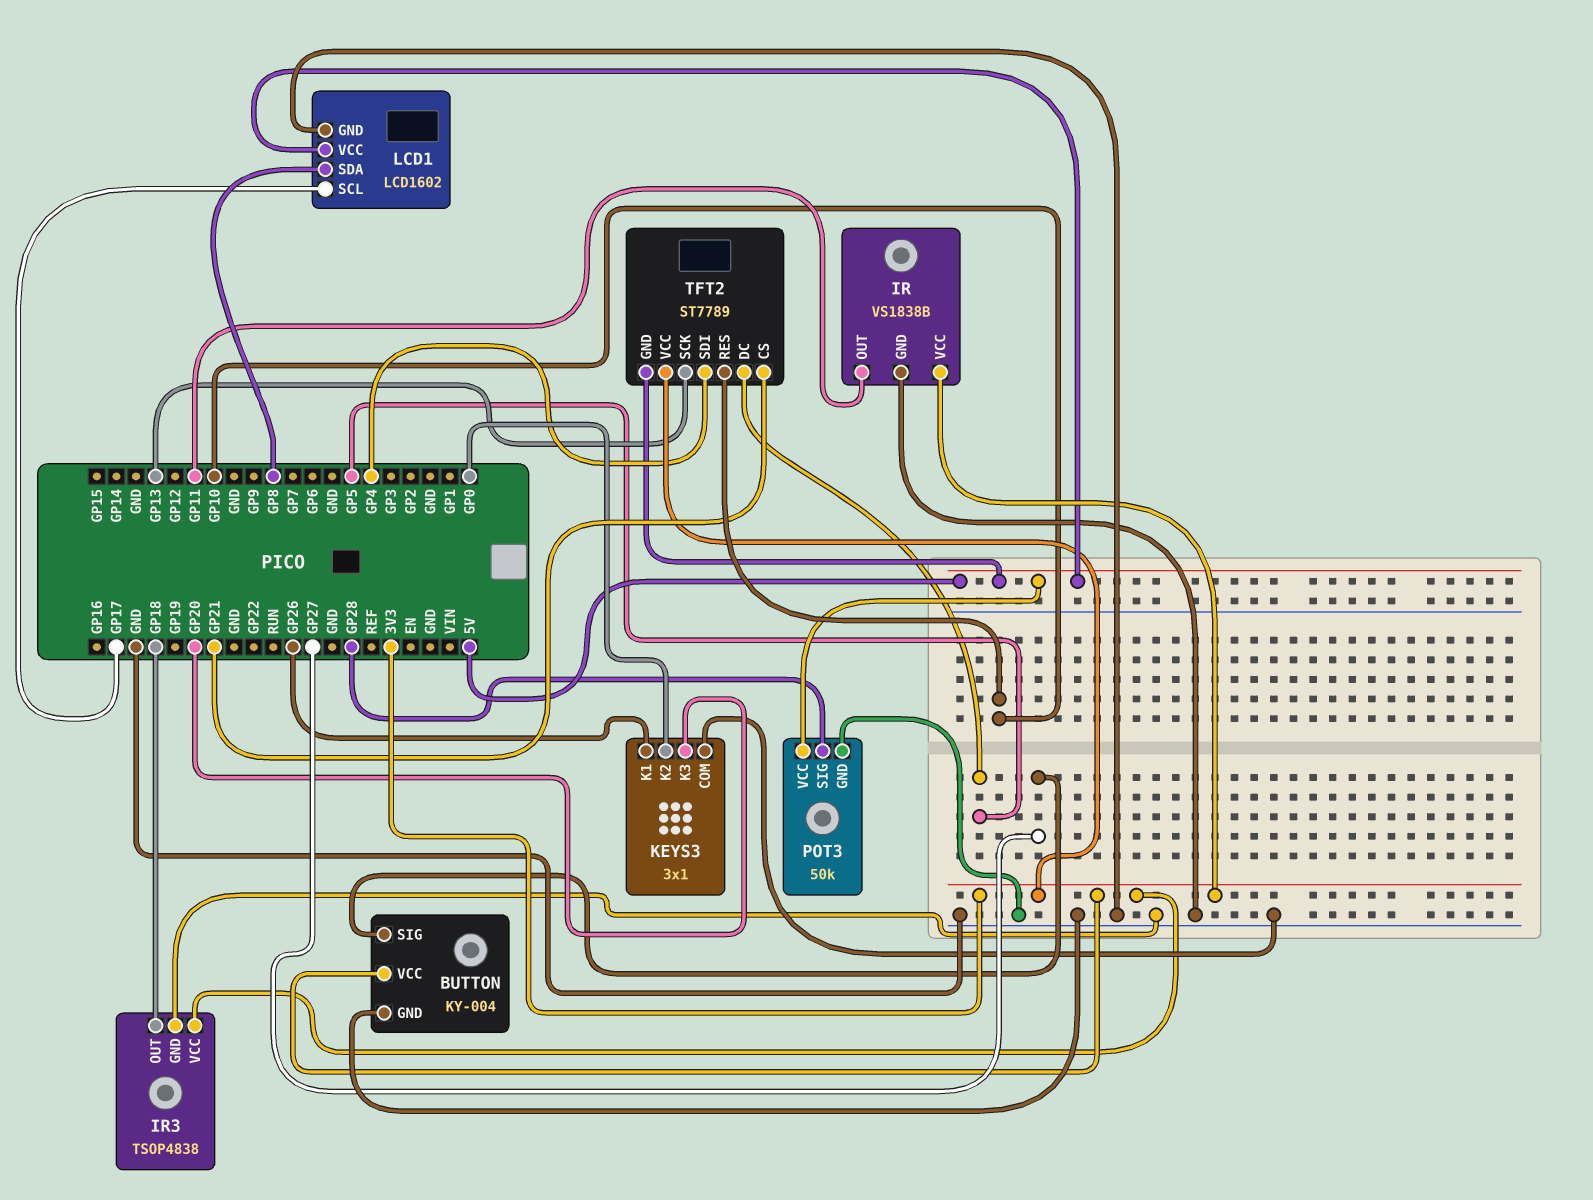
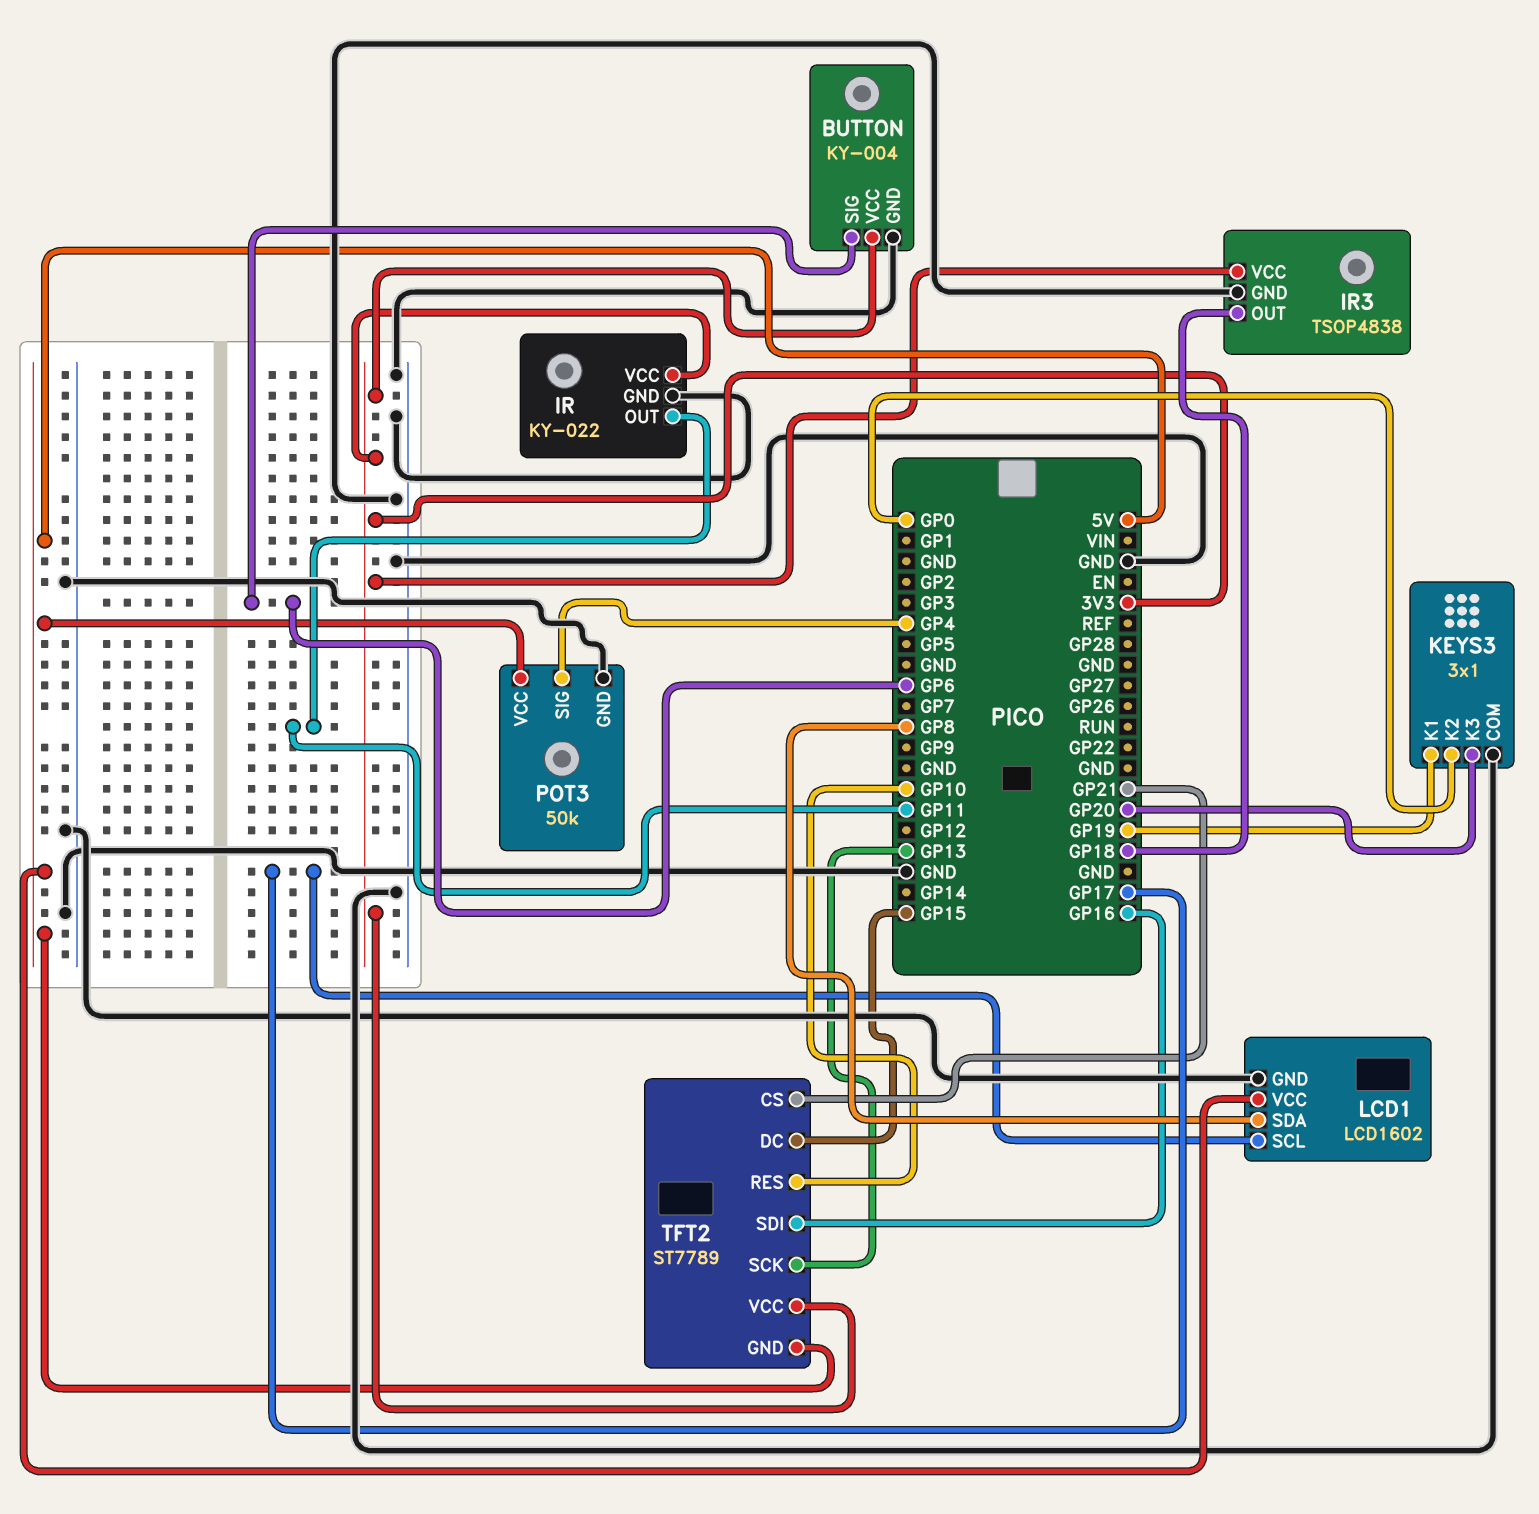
BUTTON pin SIG: GP27 -> GP6
IR: VS1838B -> KY-022
KEYS3 pin K1: GP26 -> GP19
POT3 pin SIG: GP28 -> GP4
TFT2 pin DC: GP5 -> GP15
TFT2 pin SDI: GP4 -> GP16

